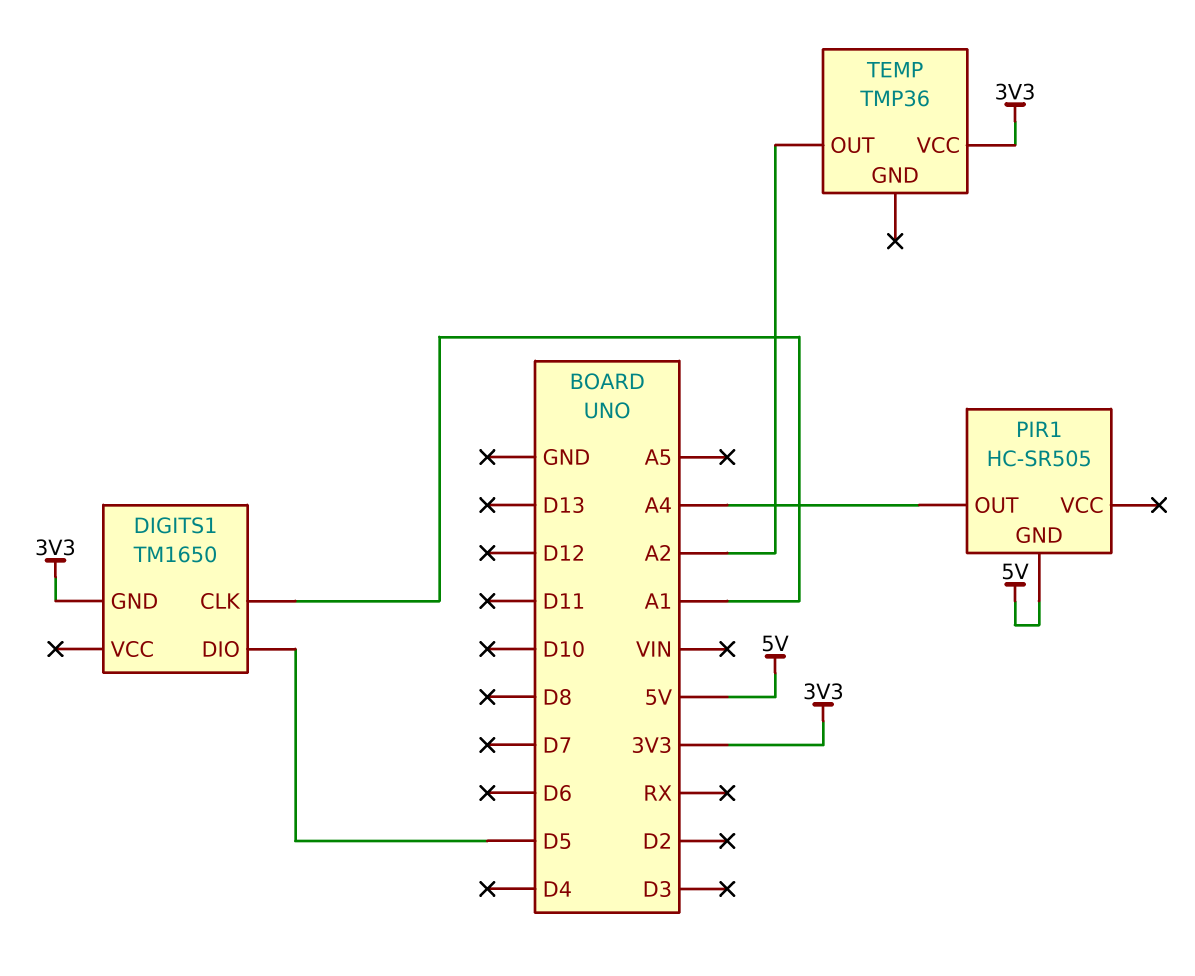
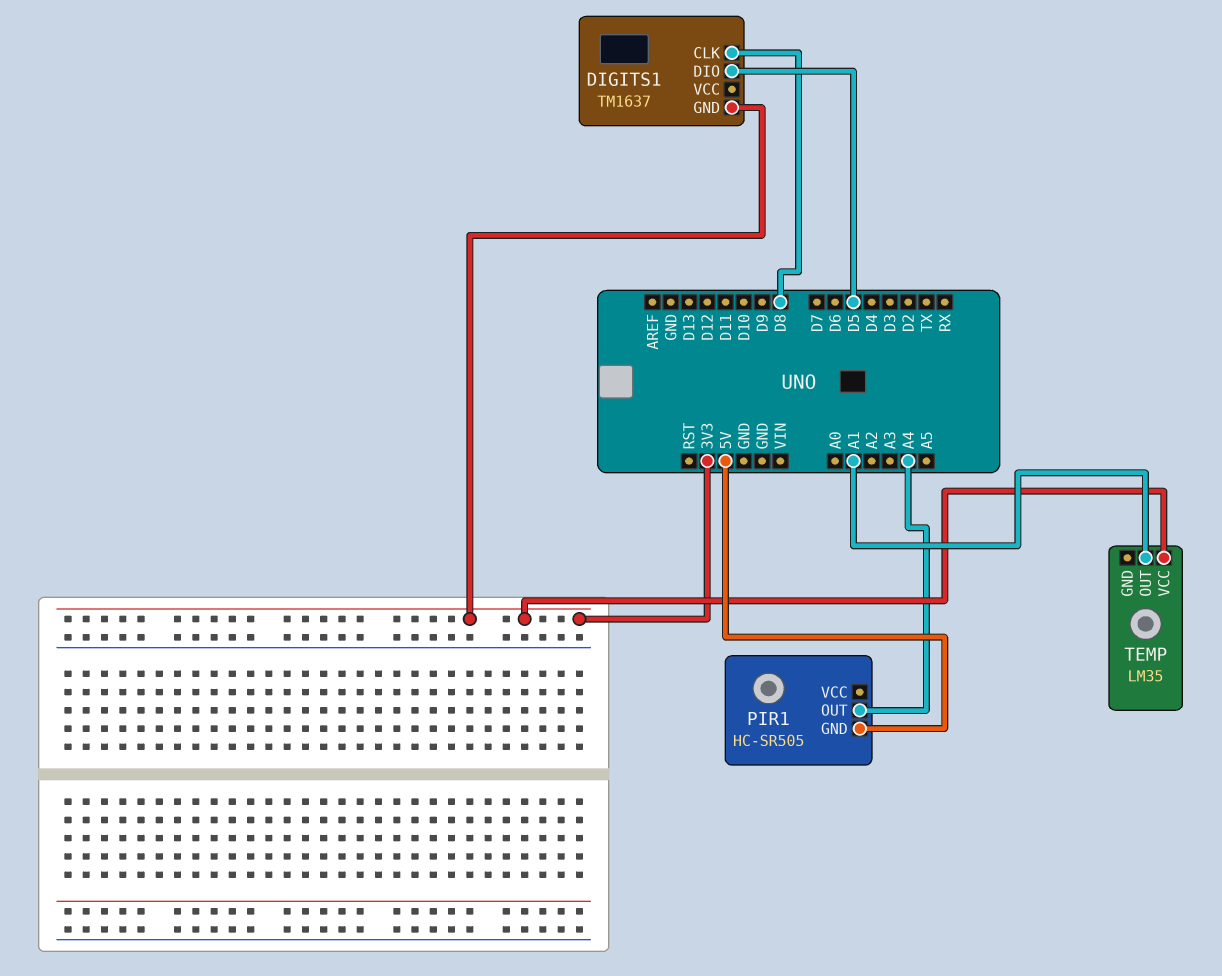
DIGITS1: TM1650 -> TM1637
DIGITS1 pin CLK: A1 -> D8
TEMP: TMP36 -> LM35
TEMP pin OUT: A2 -> A1

